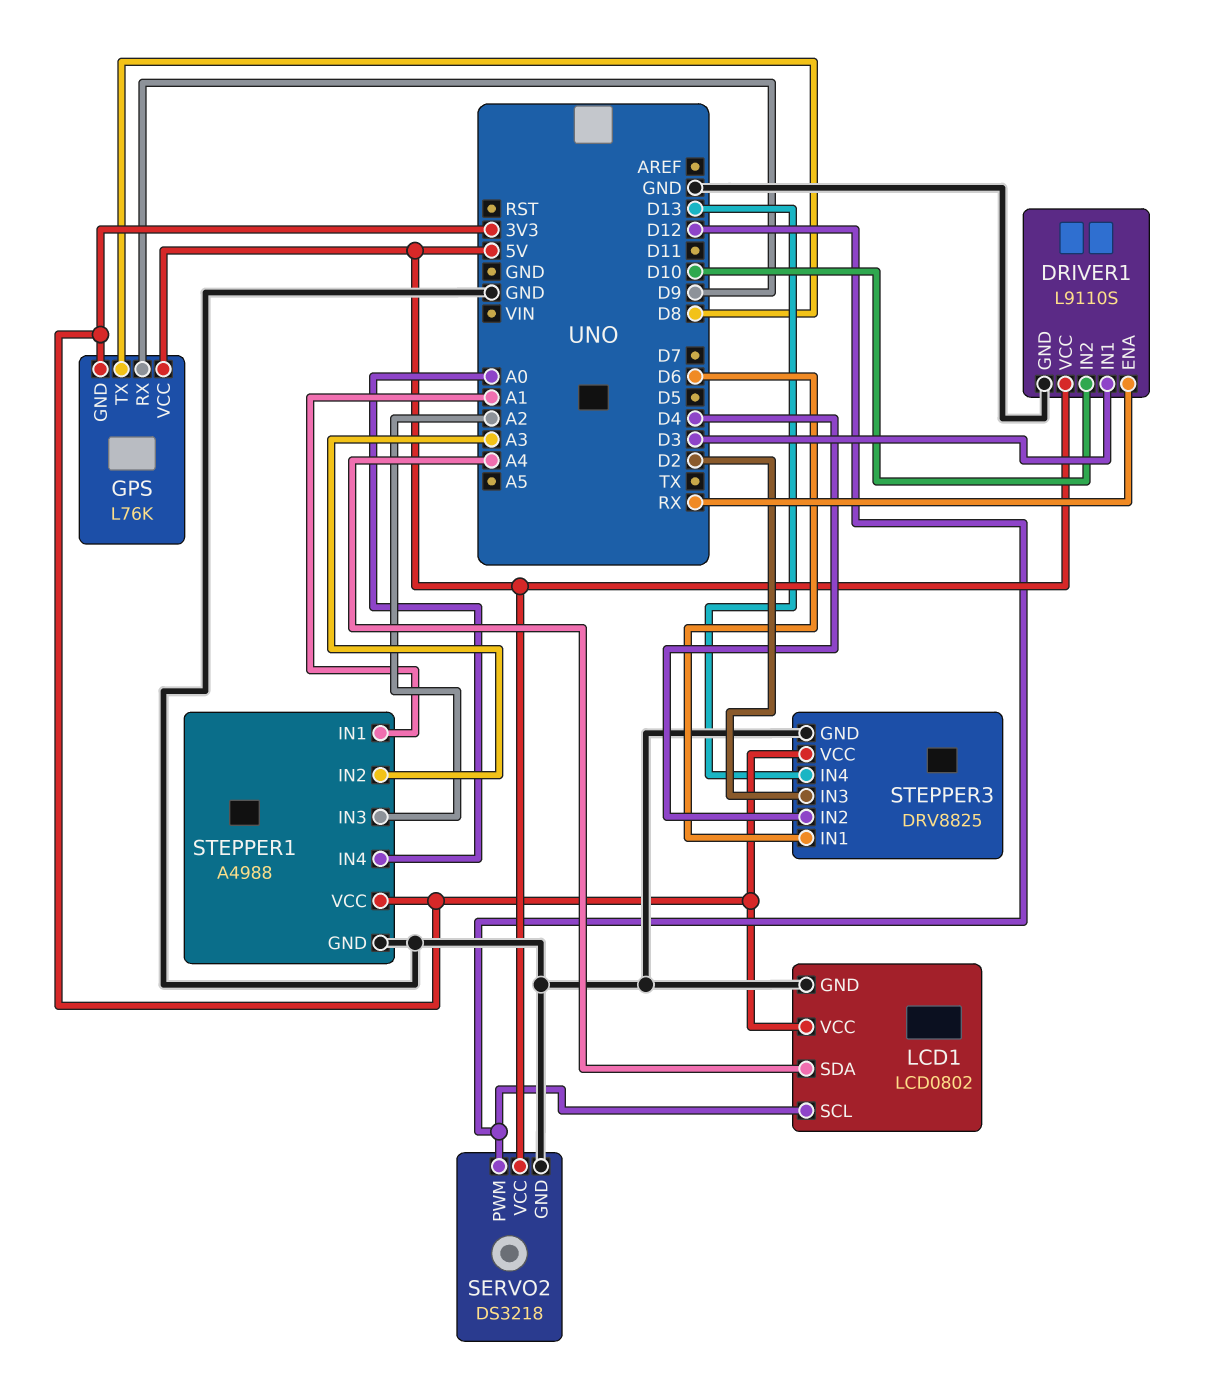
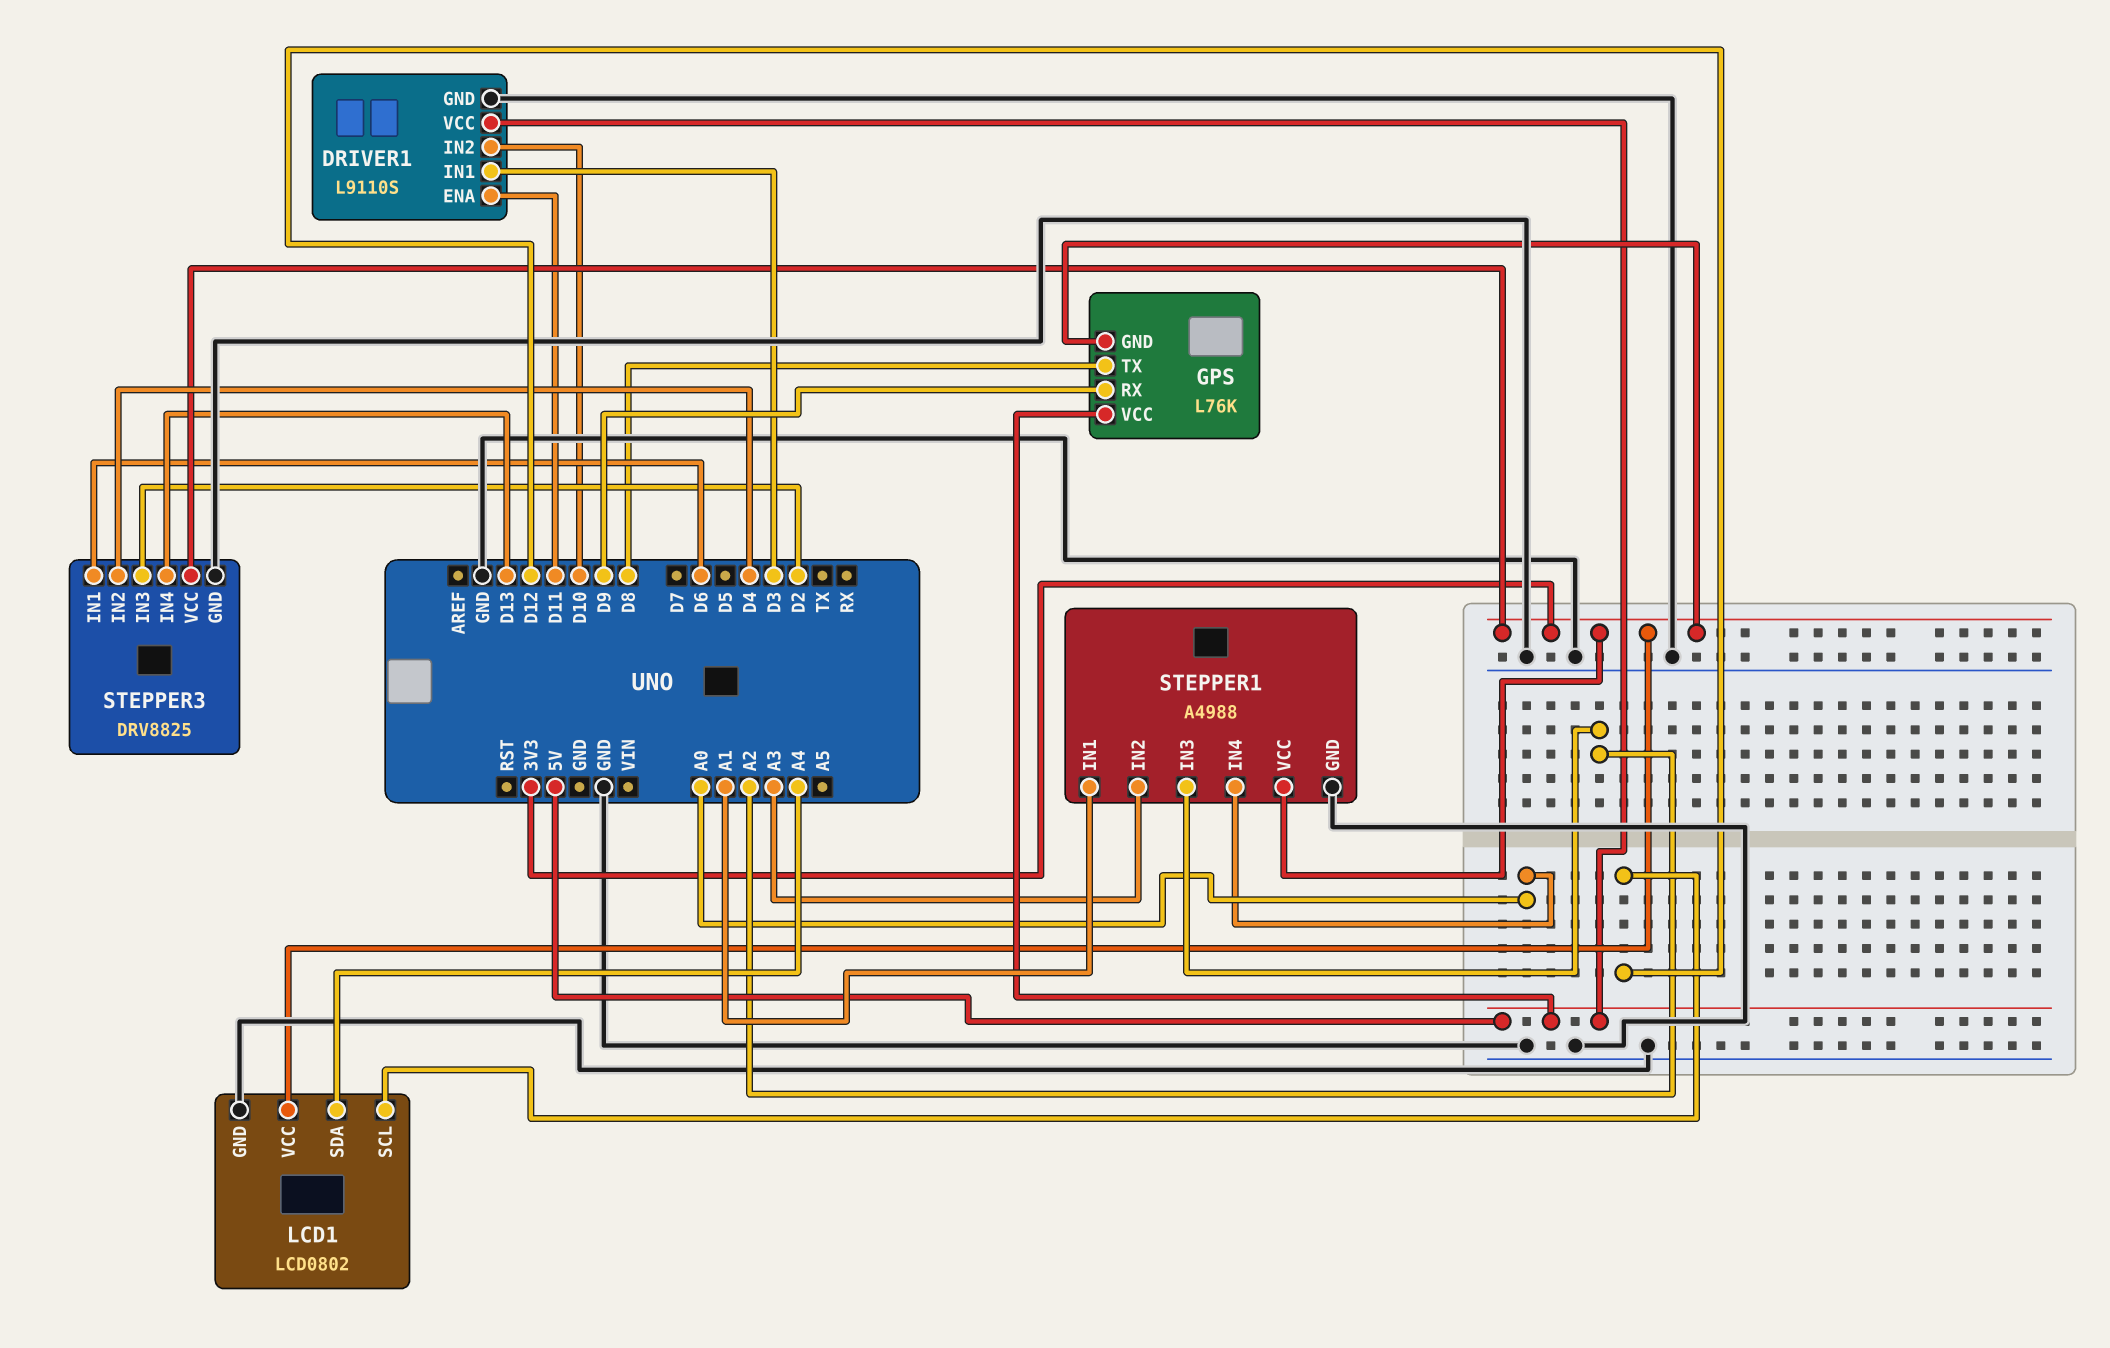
DRIVER1 pin ENA: RX -> D11
SERVO2: DS3218 -> none
SERVO2 pin GND: GND -> none
SERVO2 pin PWM: D12 -> none
SERVO2 pin VCC: 5V -> none

